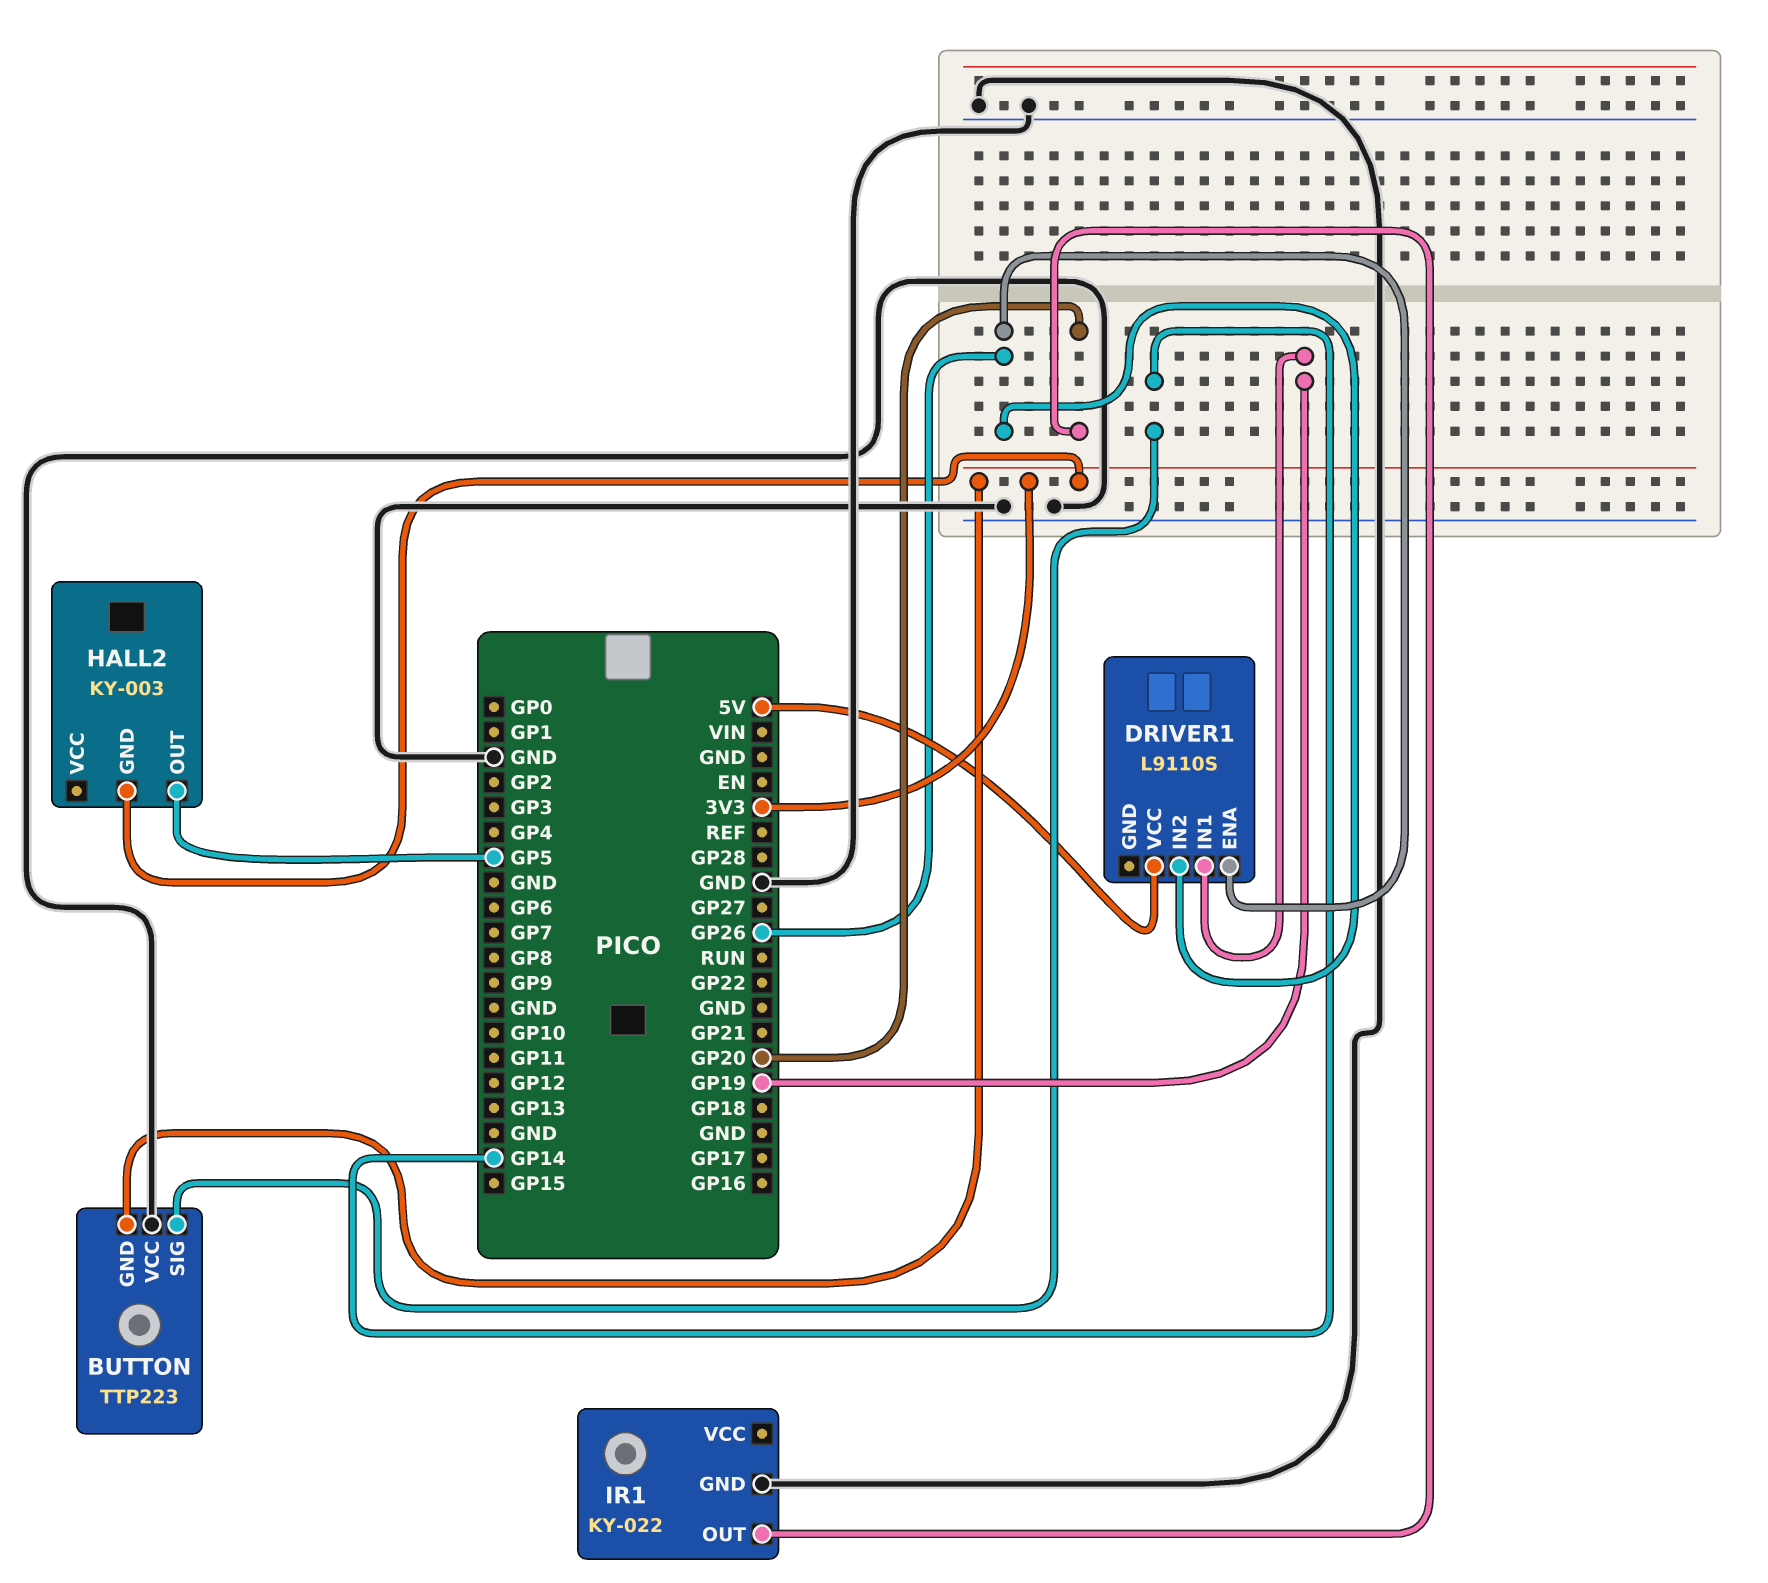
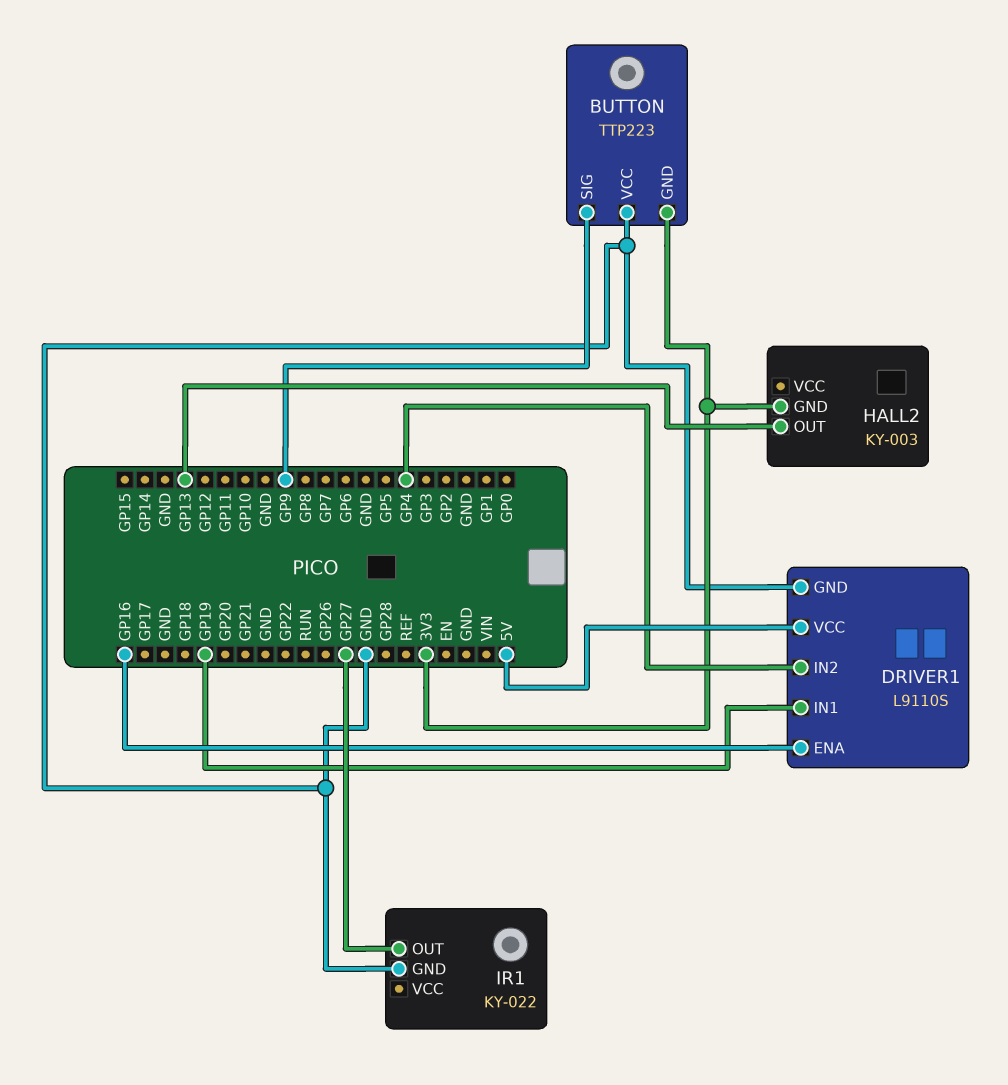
BUTTON pin SIG: GP14 -> GP9
DRIVER1 pin ENA: GP26 -> GP16
DRIVER1 pin GND: none -> GND
DRIVER1 pin IN2: GP26 -> GP4
HALL2 pin OUT: GP5 -> GP13
IR1 pin OUT: GP20 -> GP27

